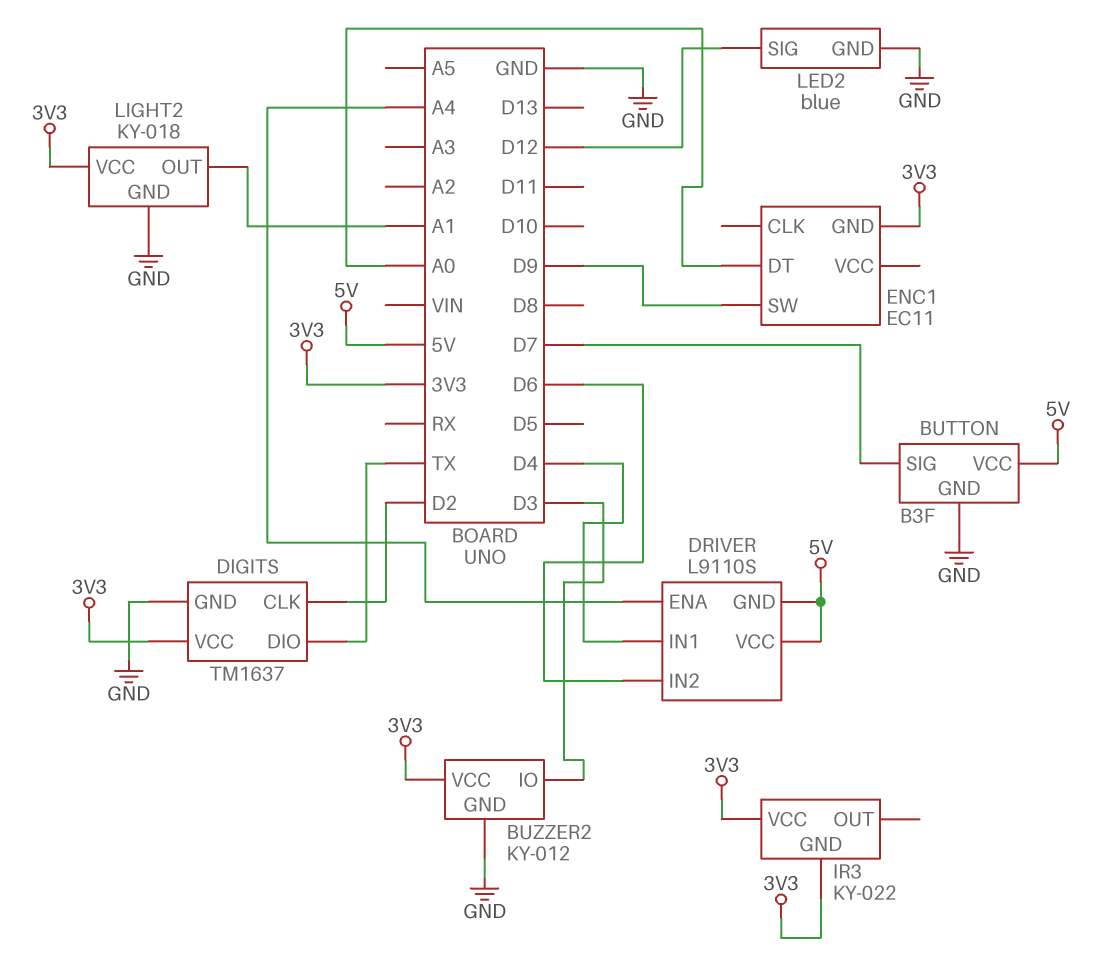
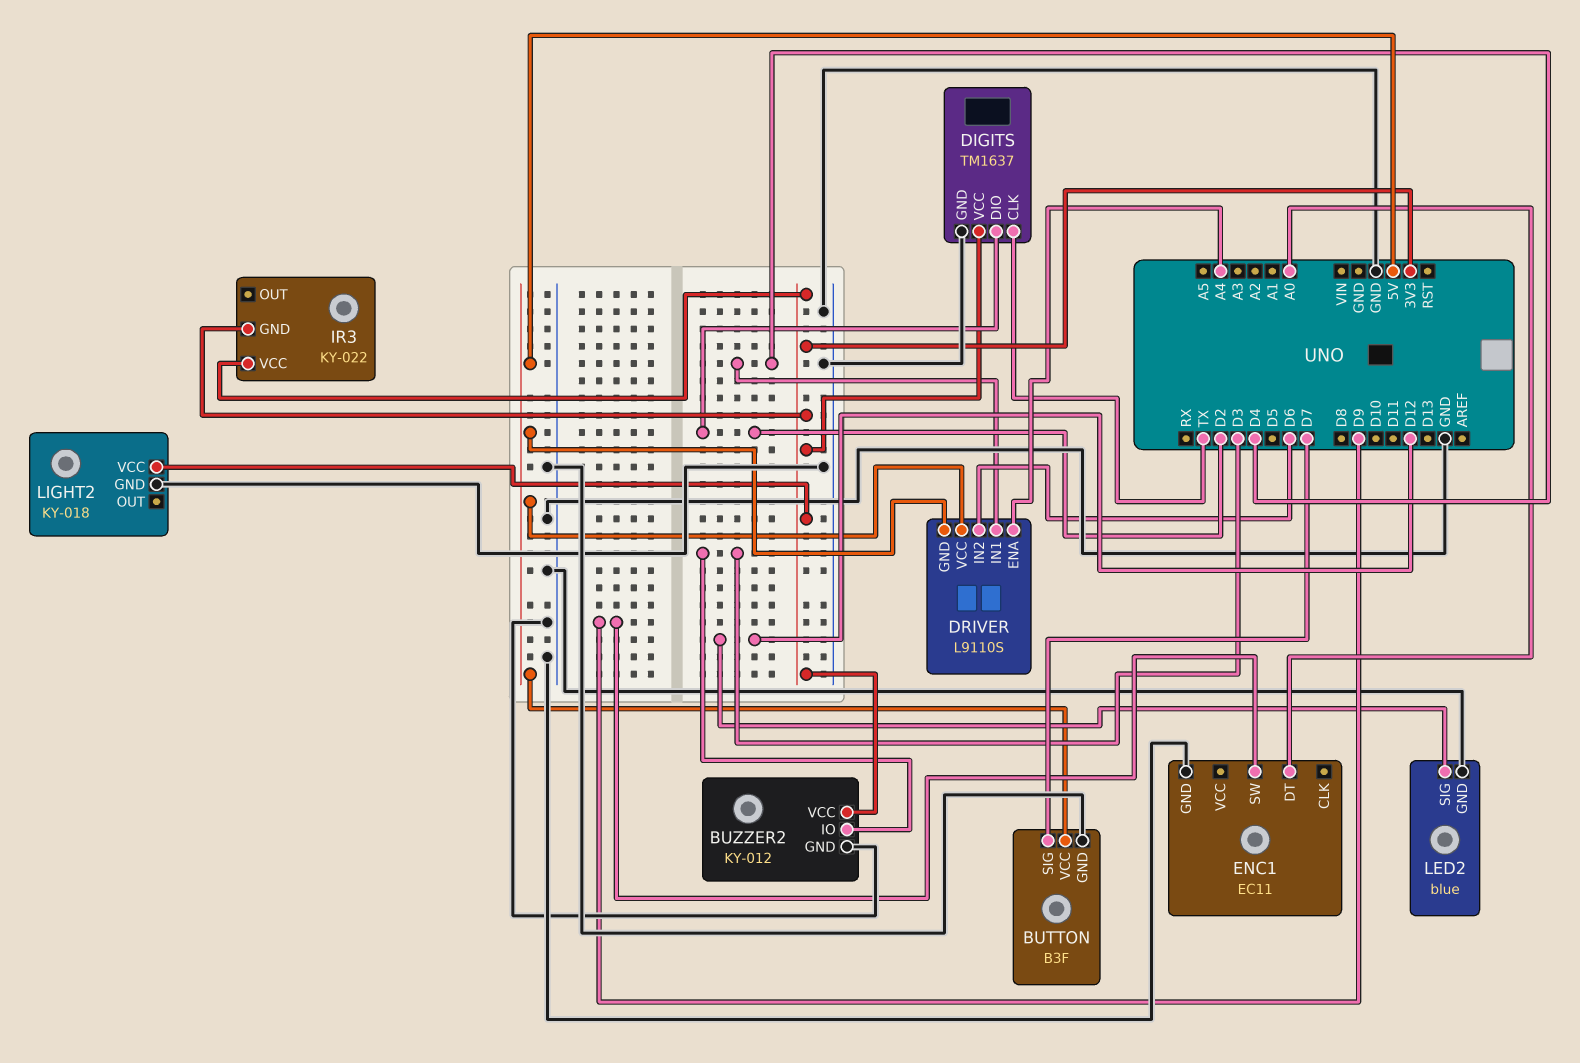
DIGITS pin CLK: D2 -> TX
DIGITS pin DIO: TX -> D2
ENC1 pin GND: 3V3 -> GND
LIGHT2 pin OUT: A1 -> none

